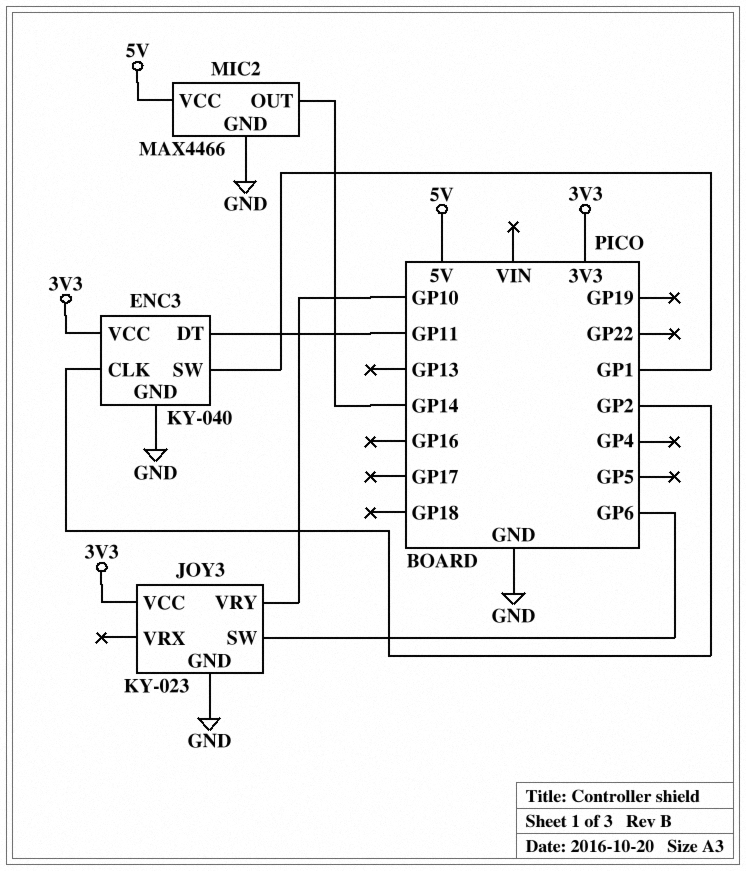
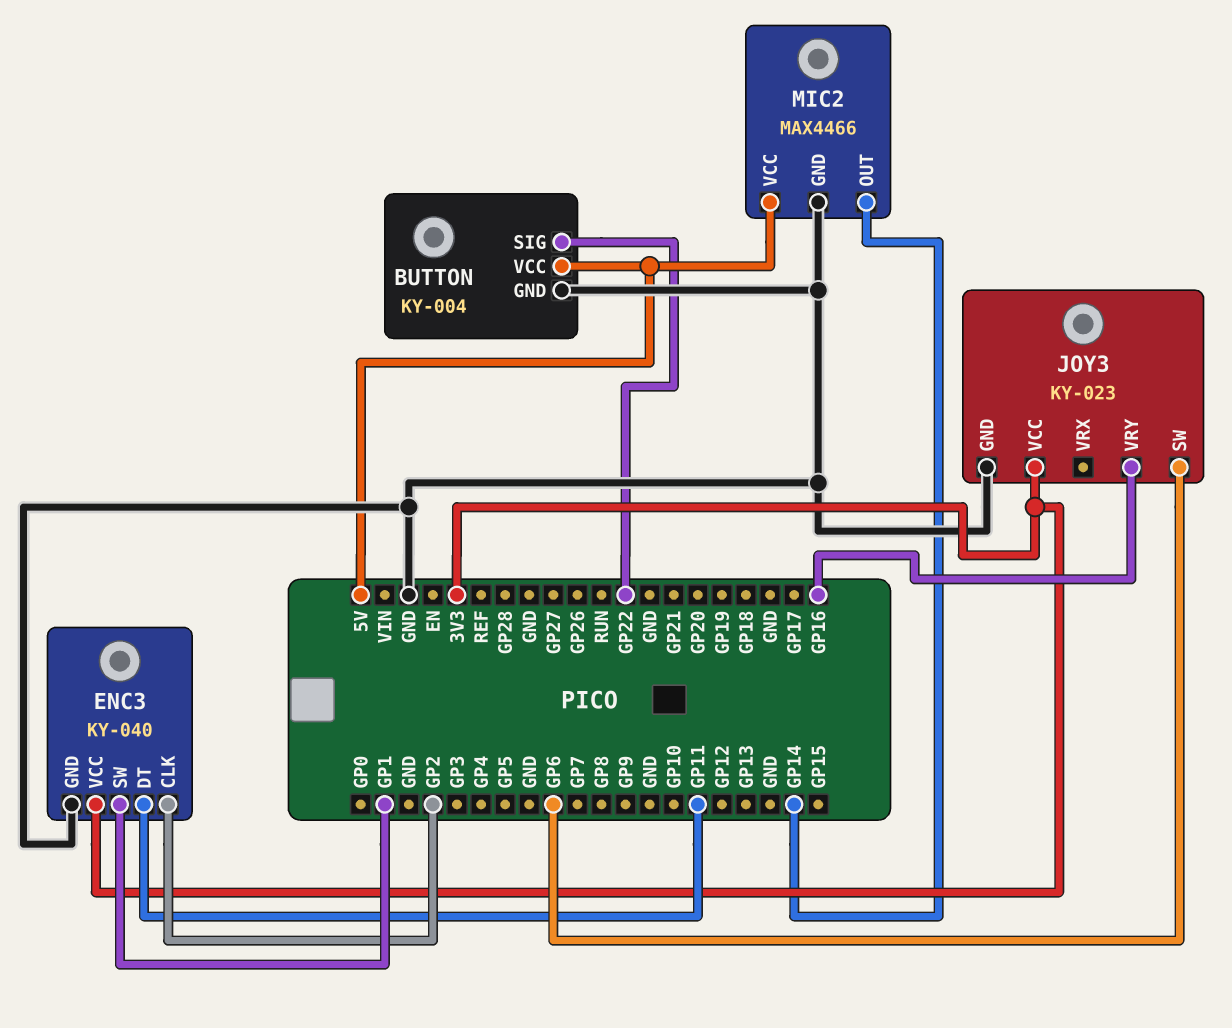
BUTTON: none -> KY-004
BUTTON pin GND: none -> GND
BUTTON pin SIG: none -> GP22
BUTTON pin VCC: none -> 5V
JOY3 pin VRY: GP10 -> GP16

